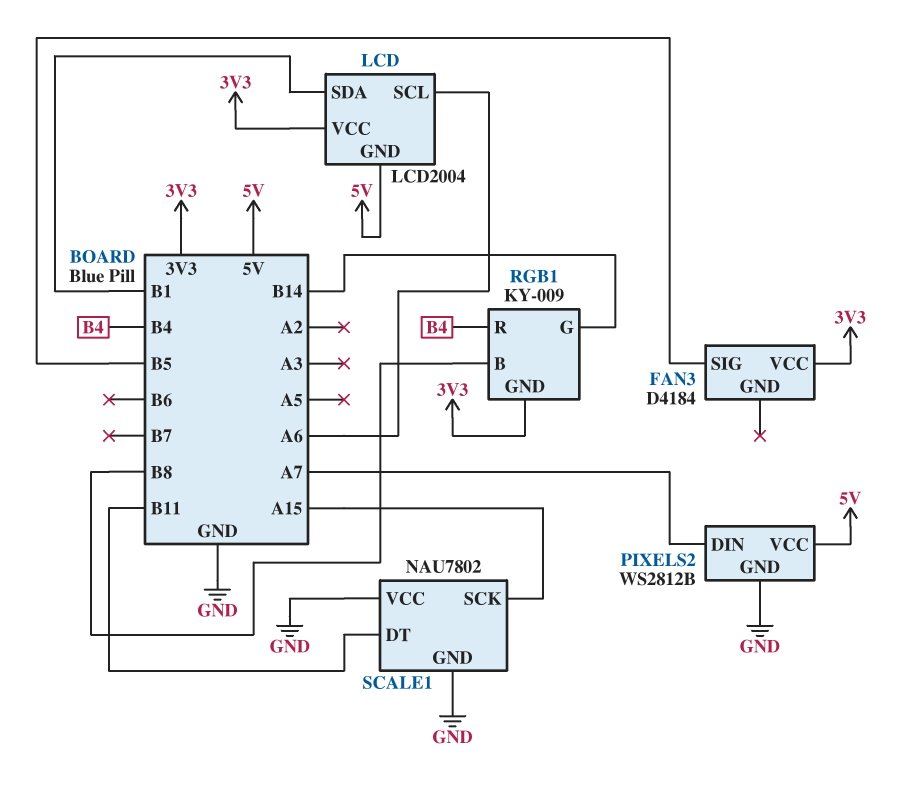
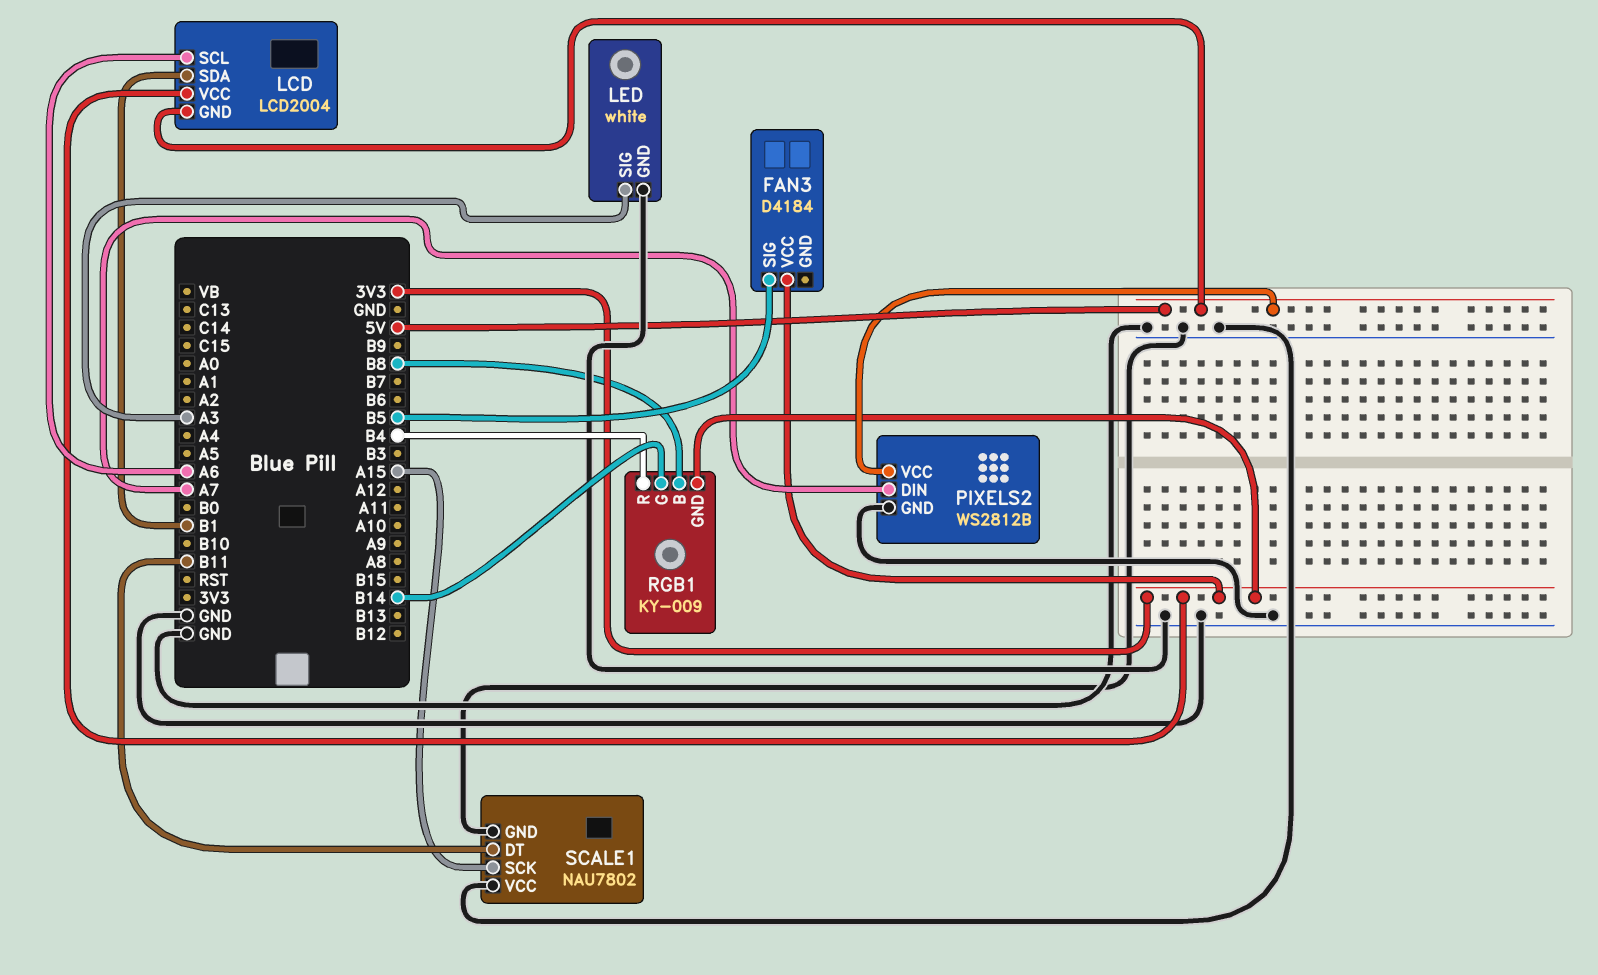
LED: none -> white
LED pin GND: none -> GND
LED pin SIG: none -> A3

